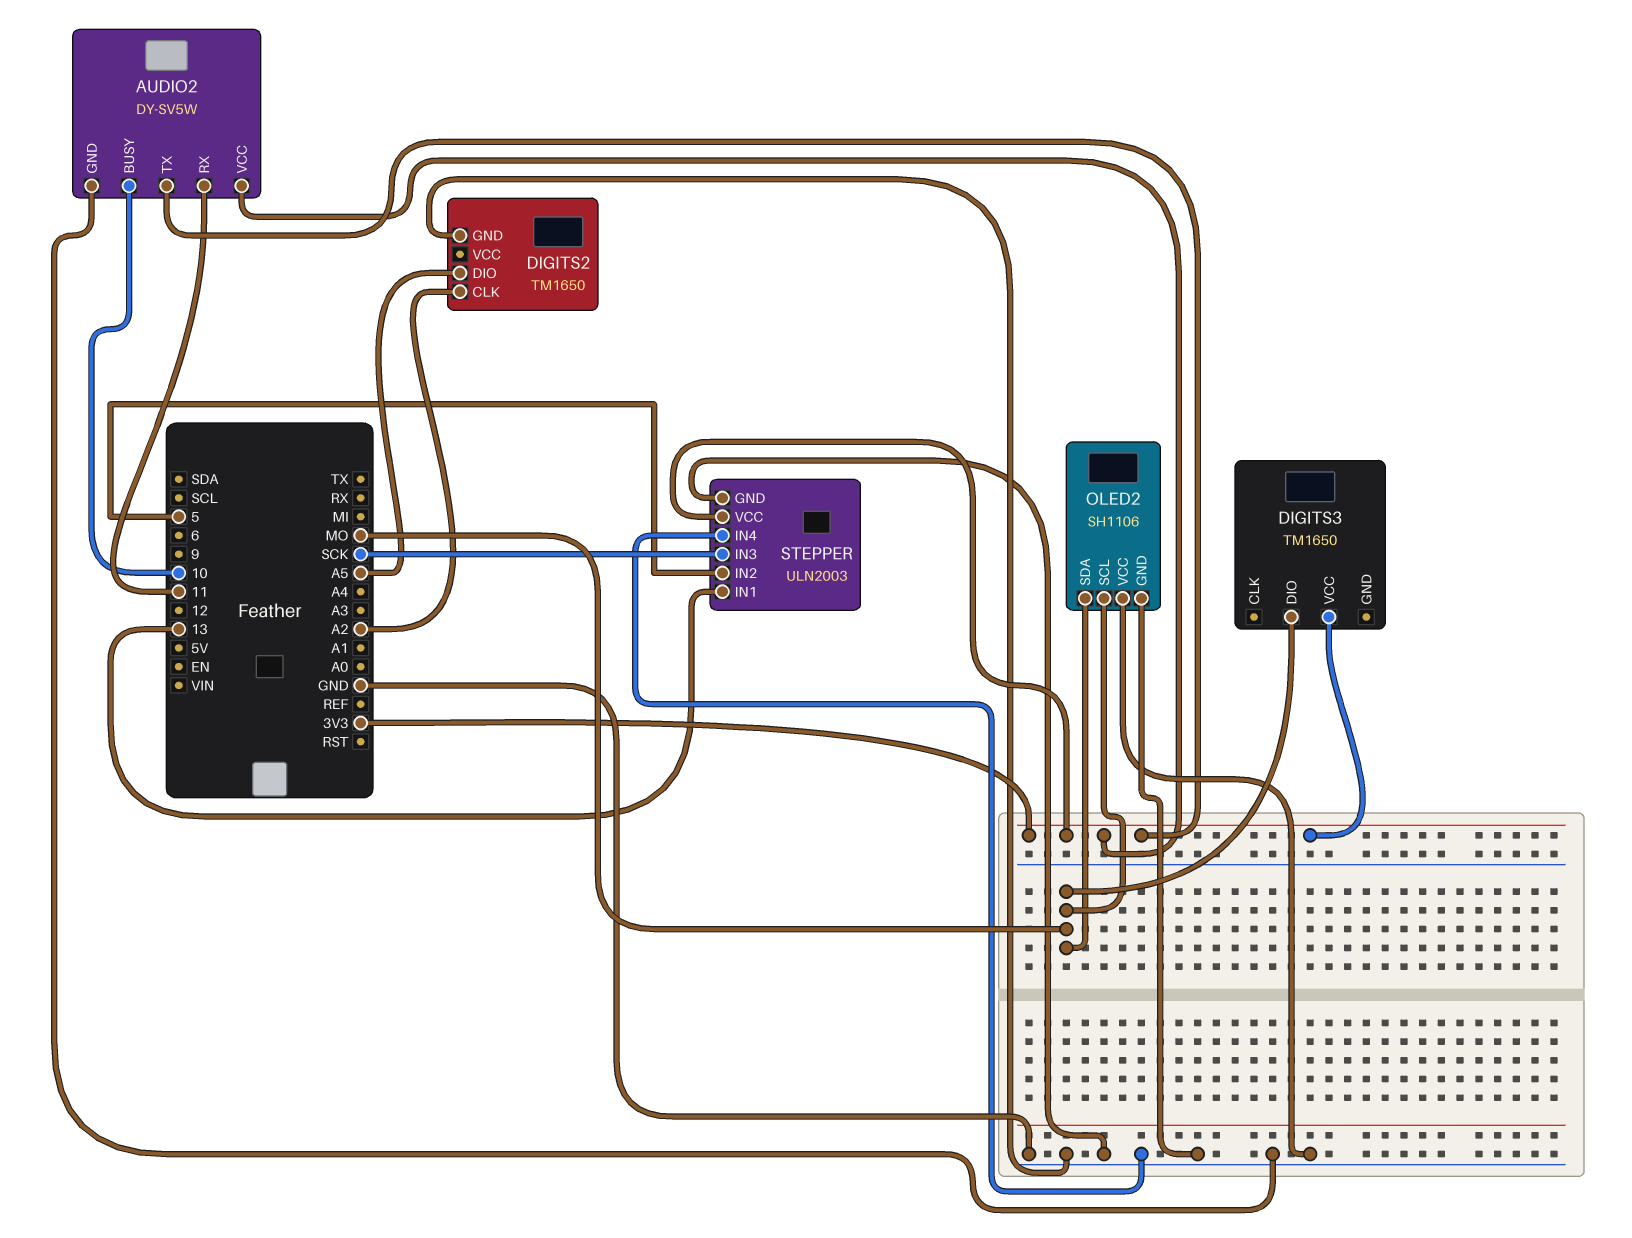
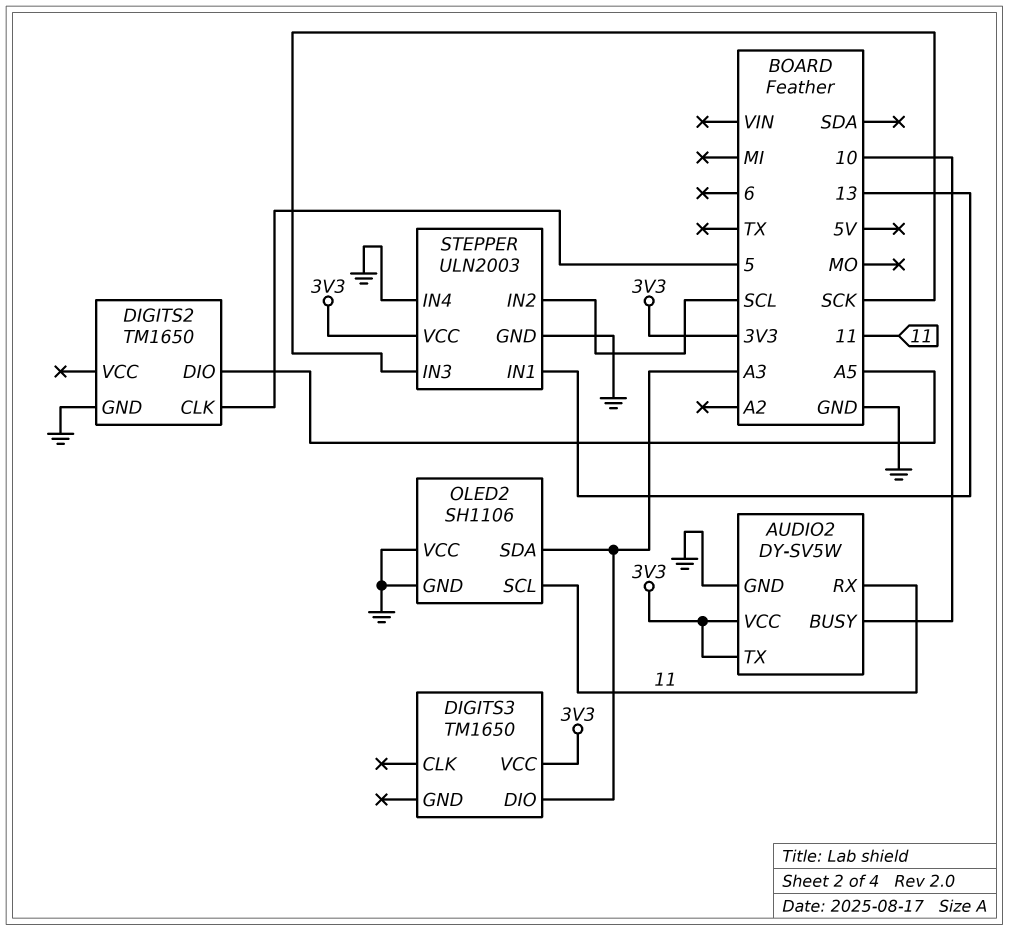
DIGITS2 pin CLK: A2 -> 5
DIGITS3 pin DIO: MO -> A3
OLED2 pin SCL: MO -> 11
OLED2 pin SDA: MO -> A3
STEPPER pin IN2: 5 -> SCL

